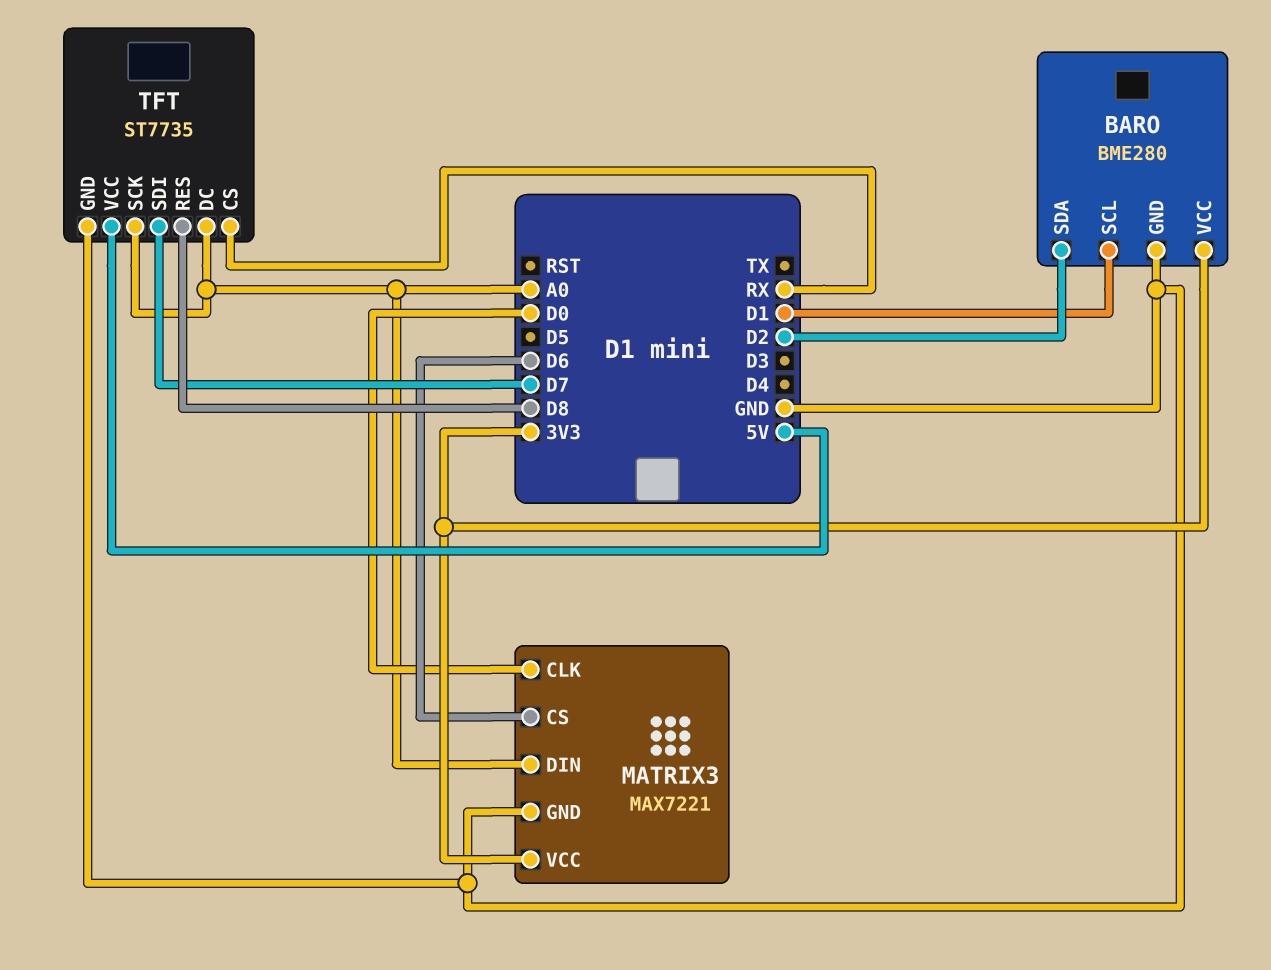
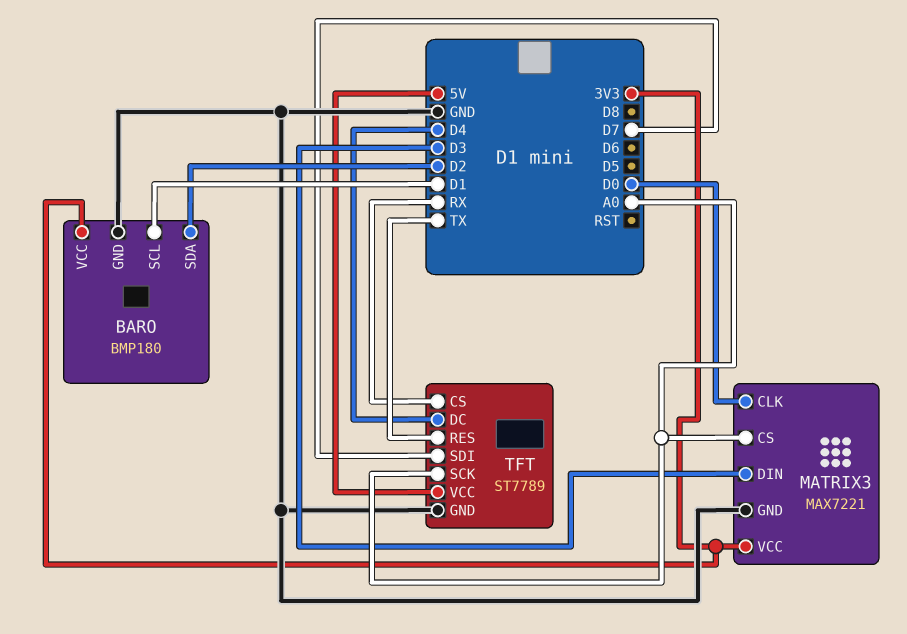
BARO: BME280 -> BMP180
MATRIX3 pin CS: D6 -> A0
MATRIX3 pin DIN: A0 -> D3
TFT: ST7735 -> ST7789
TFT pin DC: A0 -> D4
TFT pin RES: D8 -> TX

